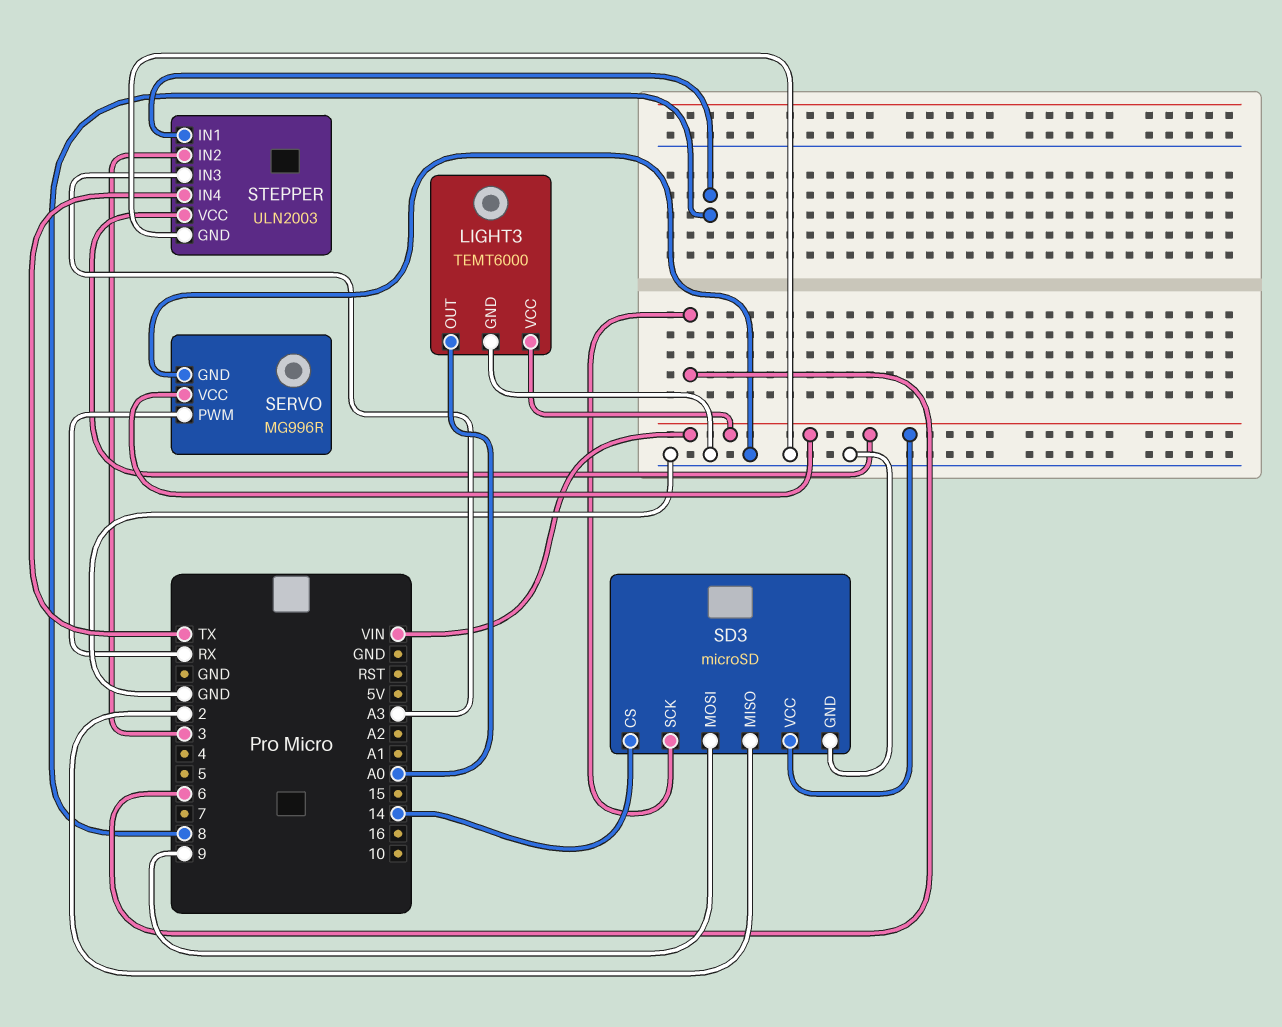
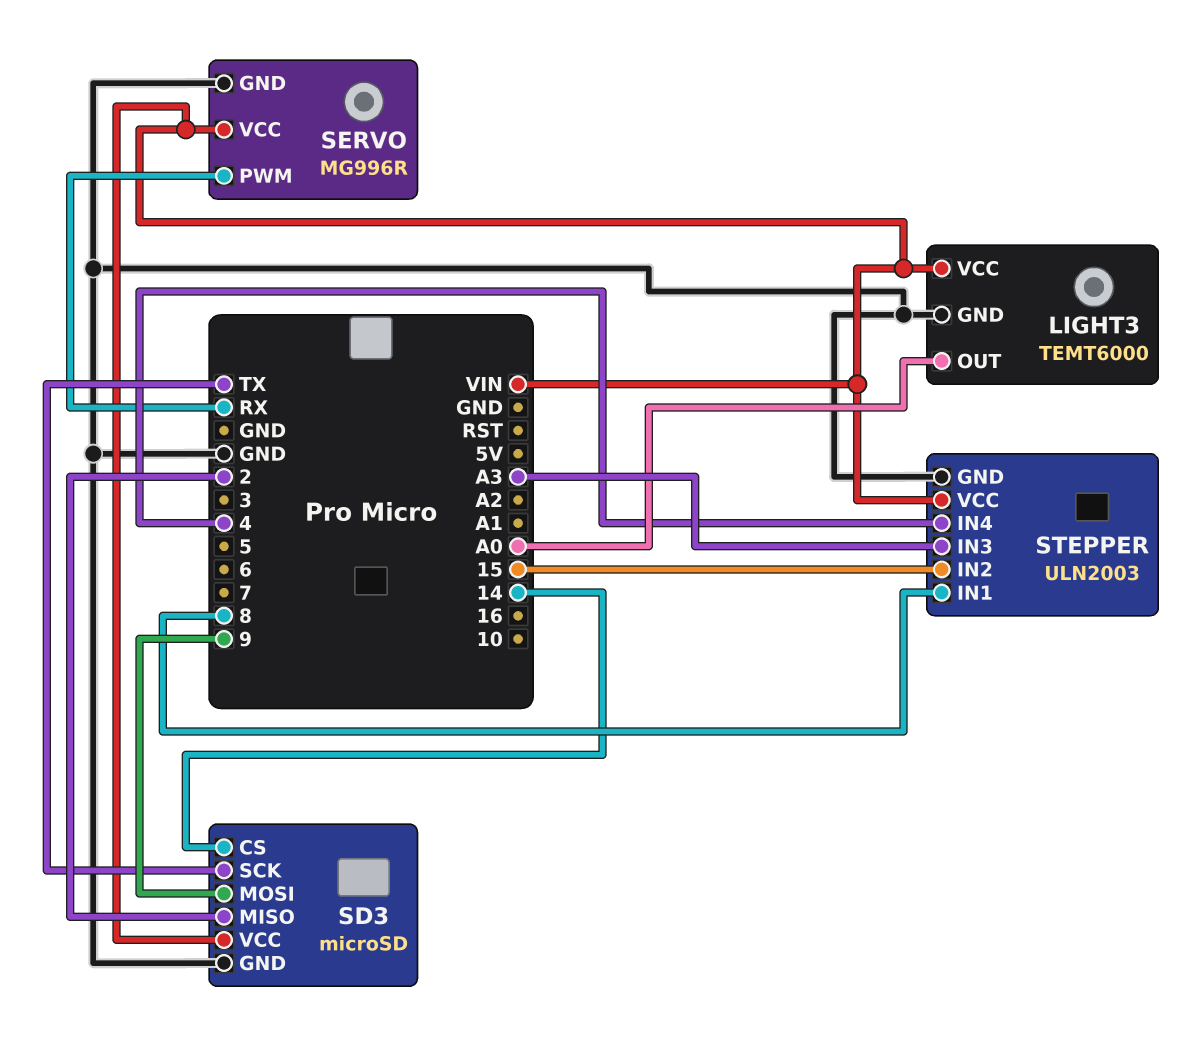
SD3 pin SCK: 6 -> TX
STEPPER pin IN2: 3 -> 15
STEPPER pin IN4: TX -> 4

